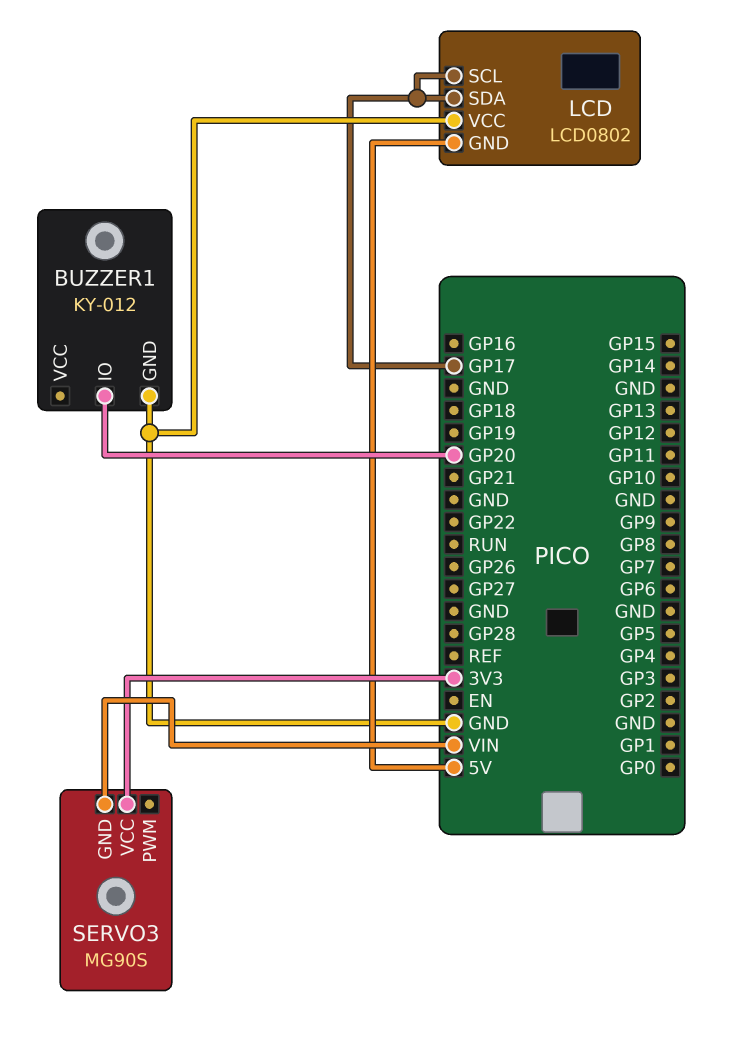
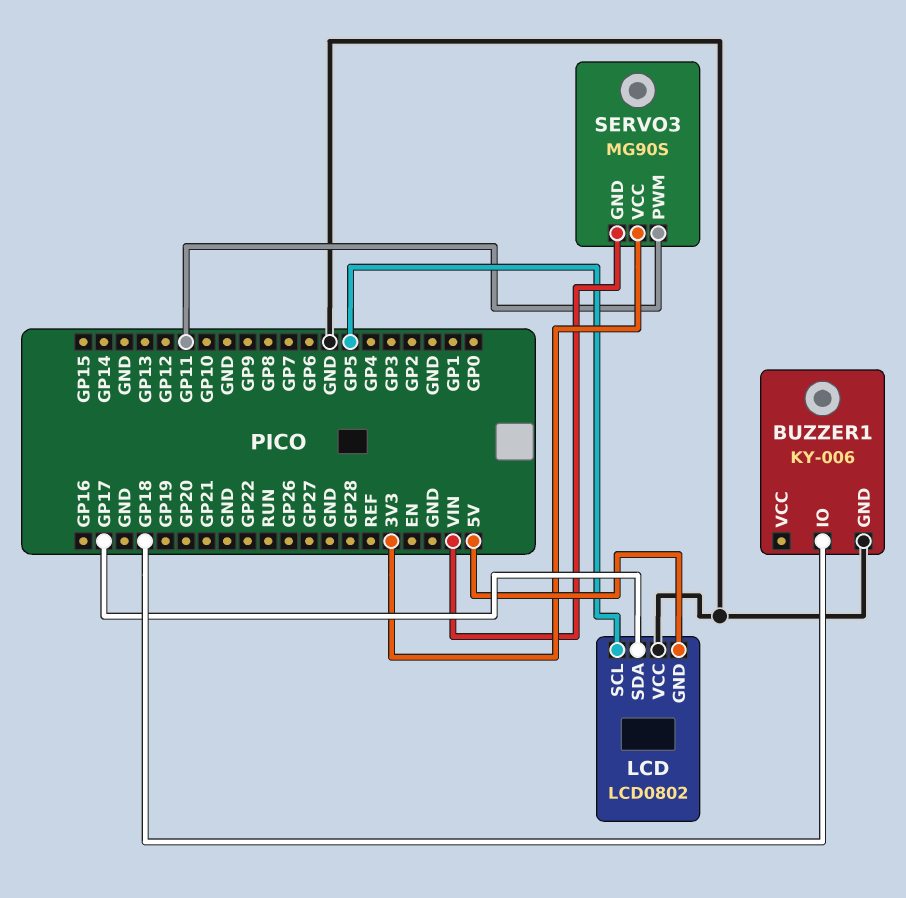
BUZZER1: KY-012 -> KY-006
BUZZER1 pin IO: GP20 -> GP18
LCD pin SCL: GP17 -> GP5
SERVO3 pin PWM: none -> GP11

